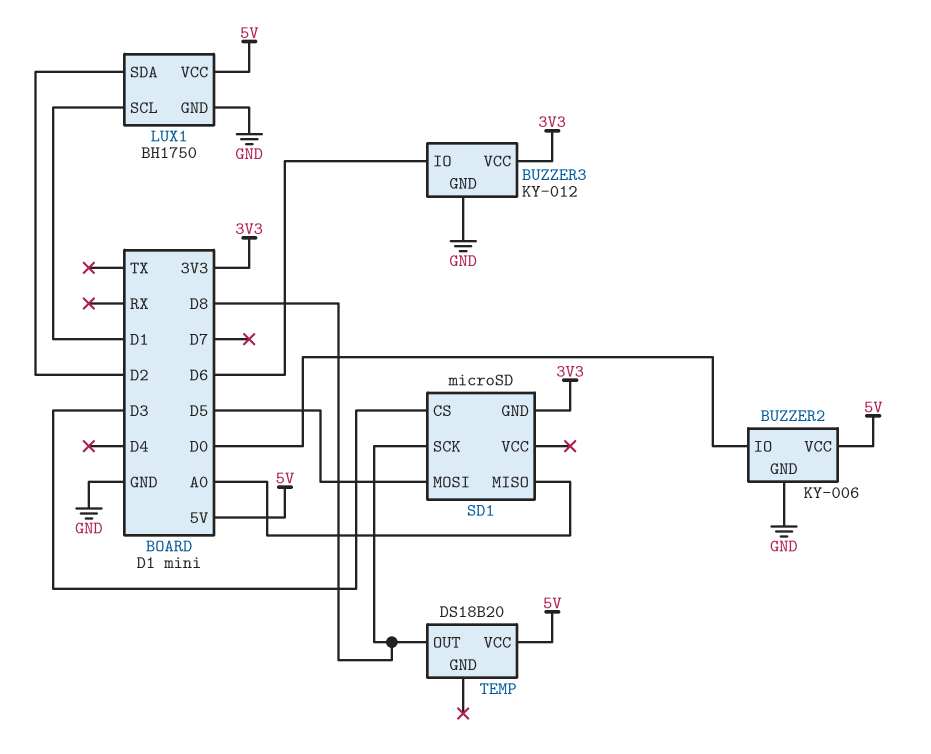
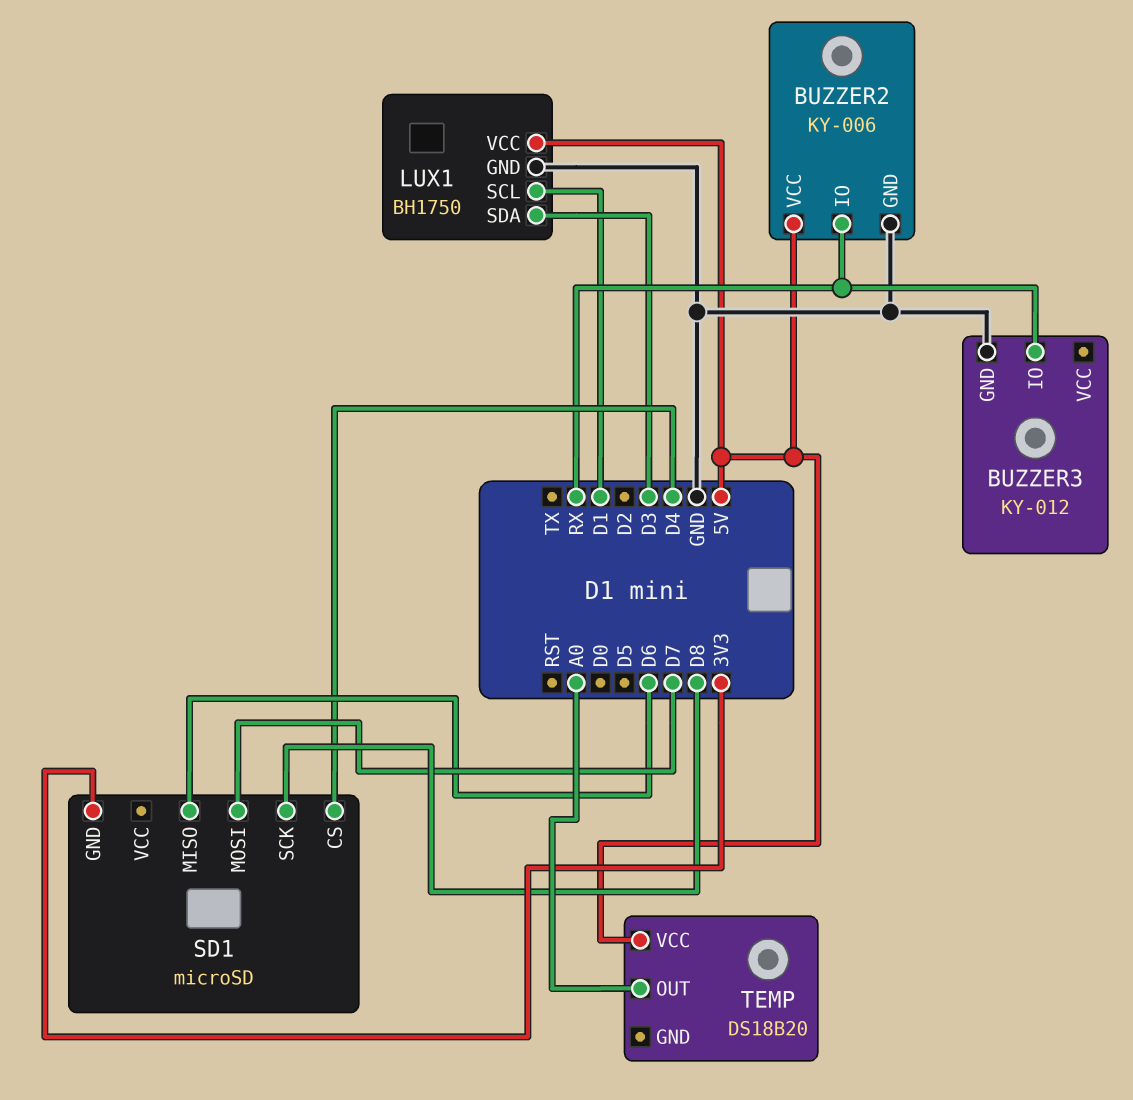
BUZZER2 pin IO: D0 -> RX
BUZZER3 pin IO: D6 -> RX
BUZZER3 pin VCC: 3V3 -> none
LUX1 pin SDA: D2 -> D3
SD1 pin CS: D3 -> D4
SD1 pin MISO: A0 -> D6
SD1 pin MOSI: D5 -> D7
TEMP pin OUT: D8 -> A0

